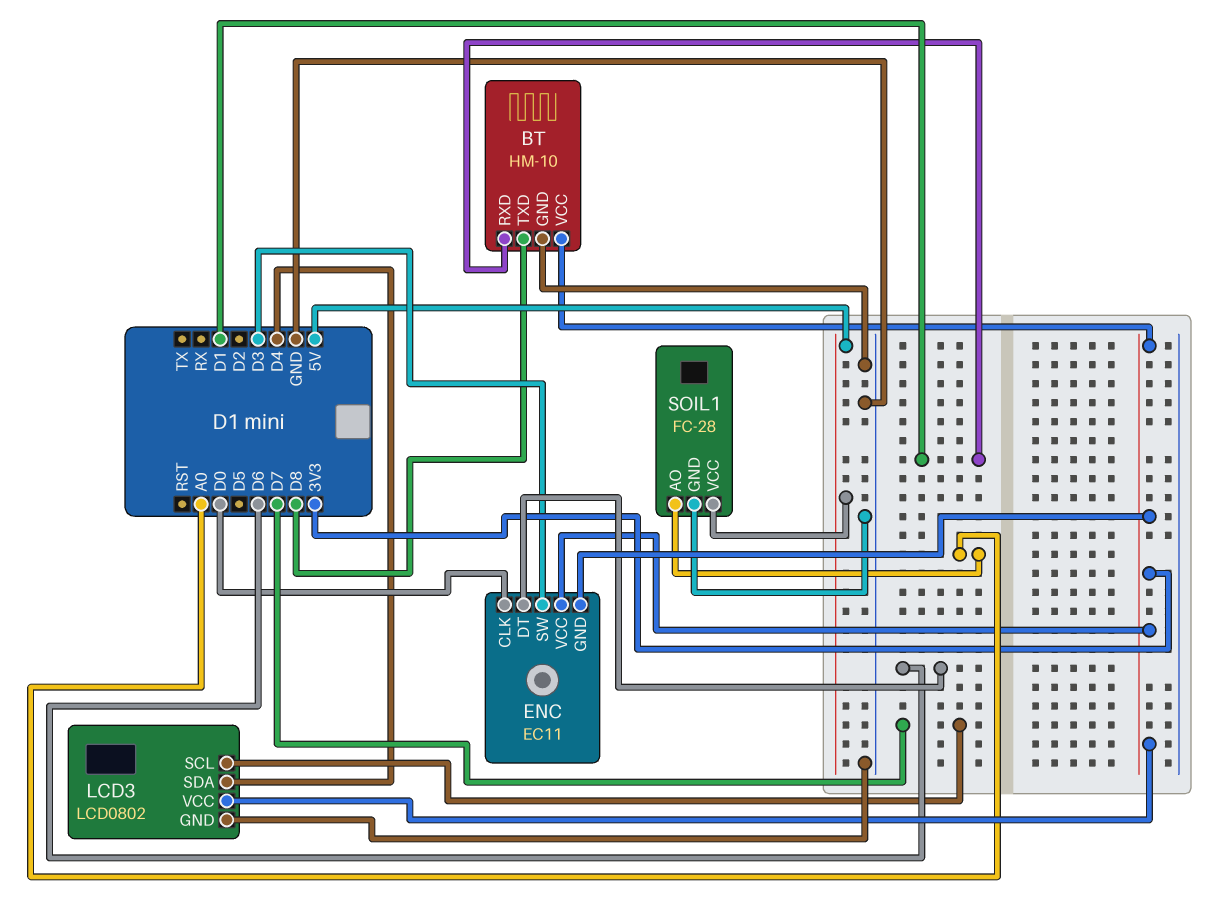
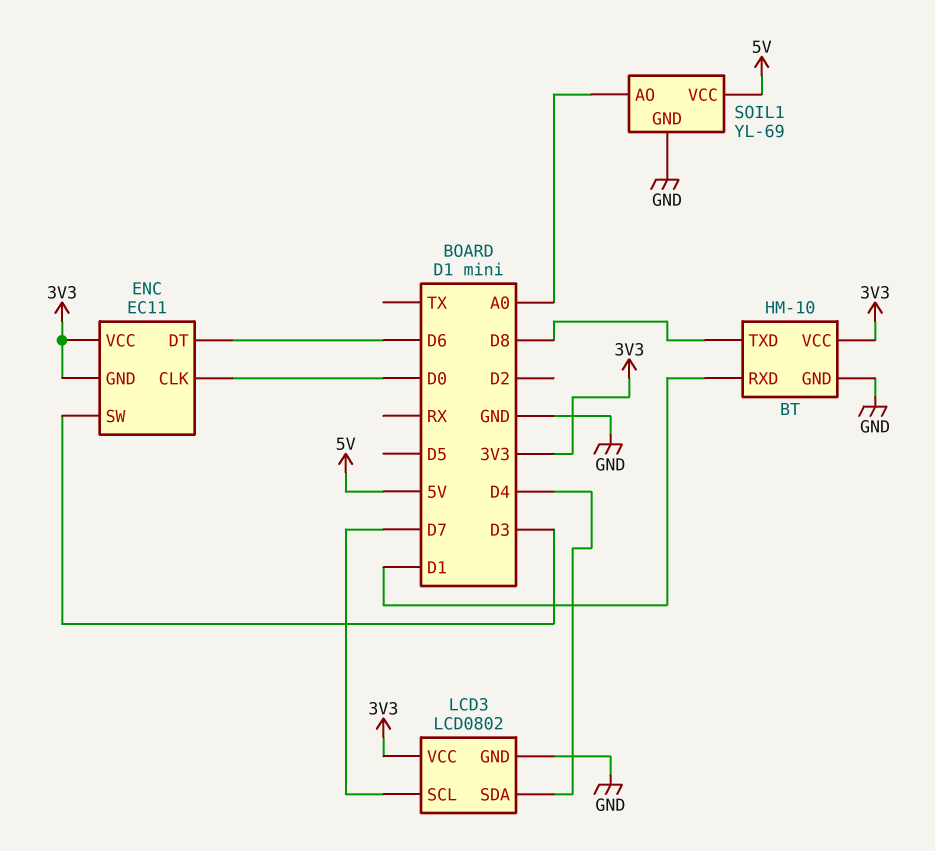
SOIL1: FC-28 -> YL-69

